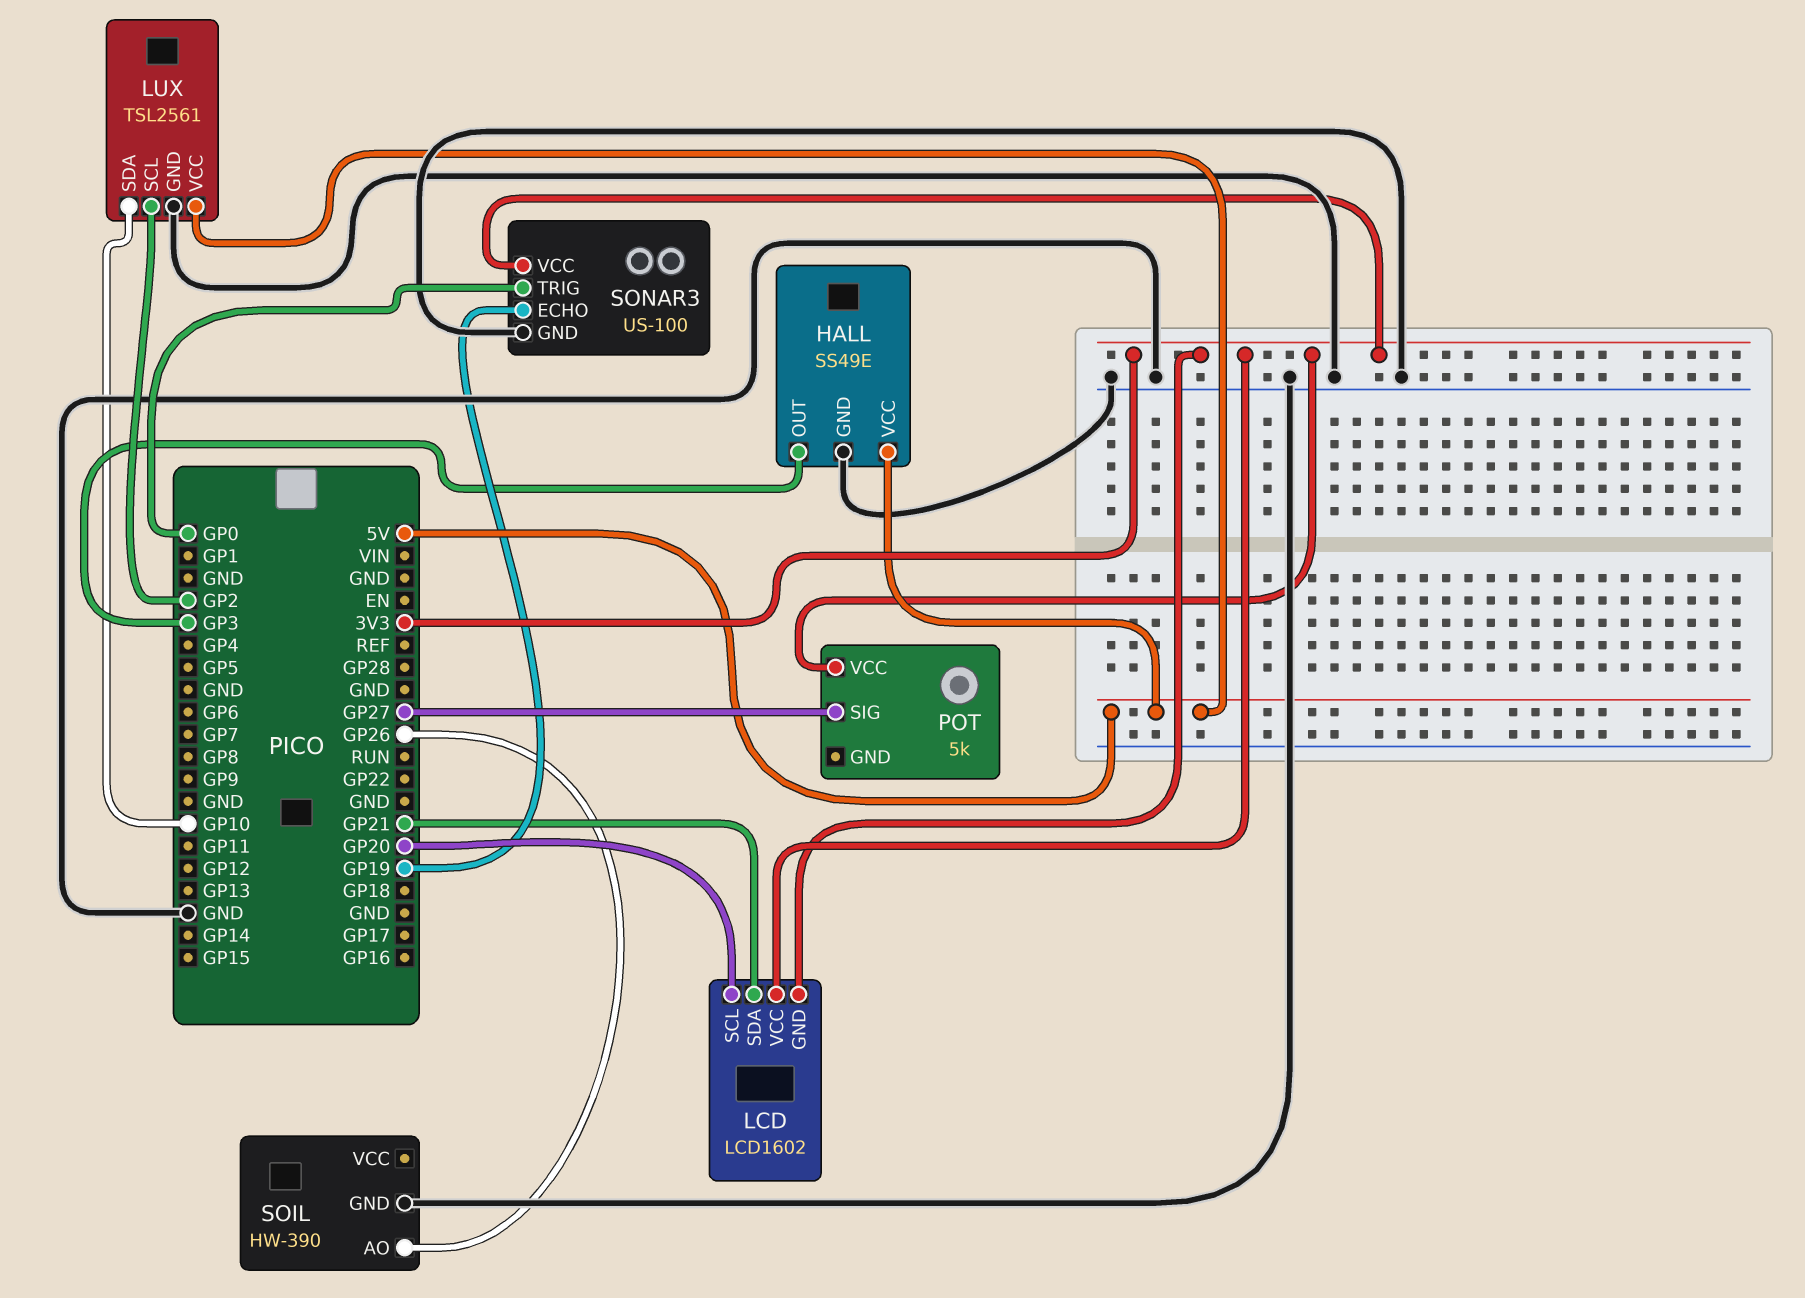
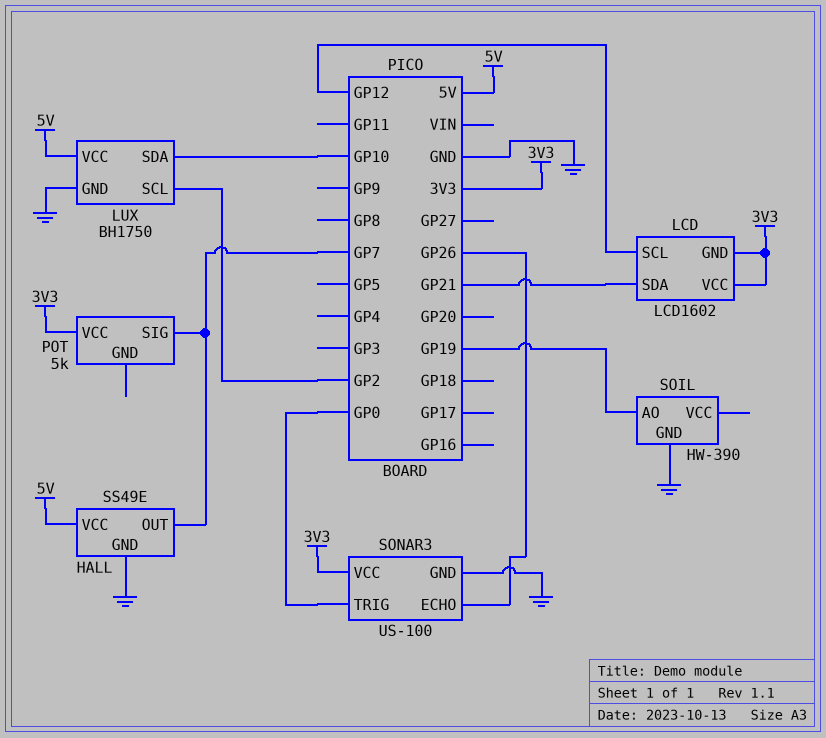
HALL pin OUT: GP3 -> GP7
LCD pin SCL: GP20 -> GP12
LUX: TSL2561 -> BH1750
POT pin SIG: GP27 -> GP7
SOIL pin AO: GP26 -> GP19
SONAR3 pin ECHO: GP19 -> GP26

